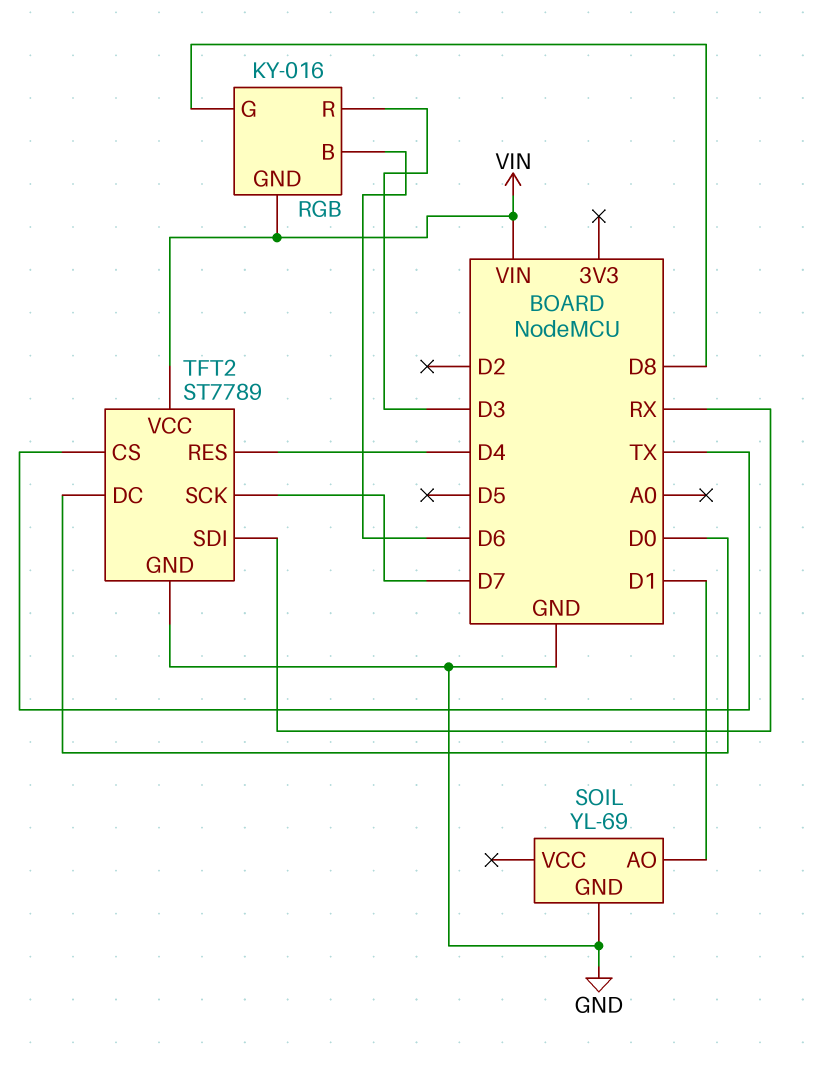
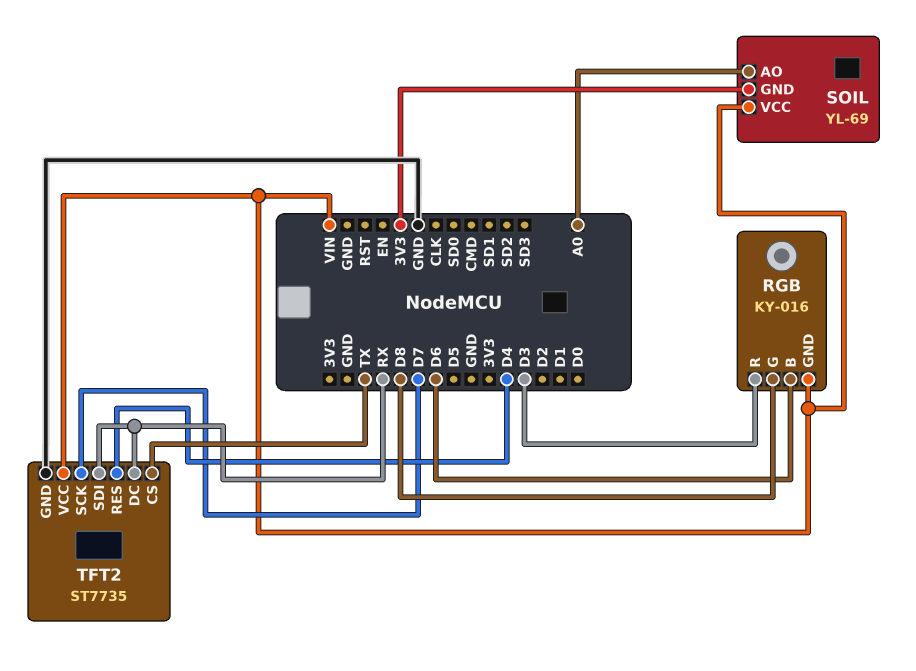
SOIL pin AO: D1 -> A0
SOIL pin GND: GND -> 3V3
SOIL pin VCC: none -> VIN
TFT2: ST7789 -> ST7735
TFT2 pin DC: D0 -> RX

